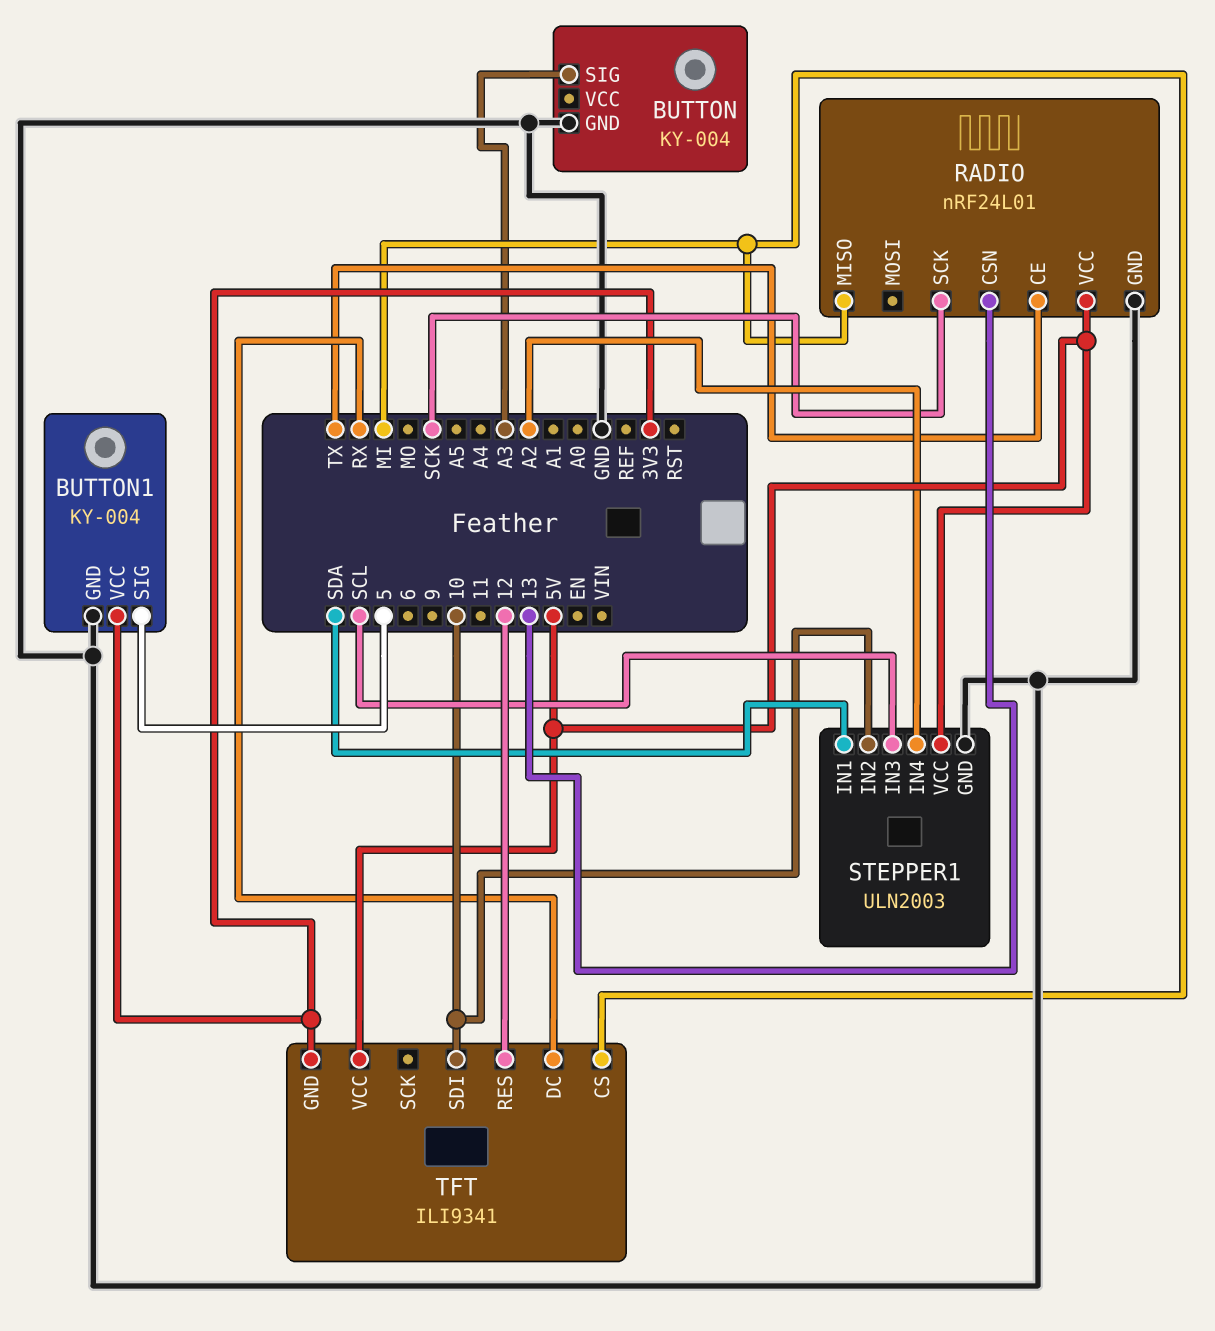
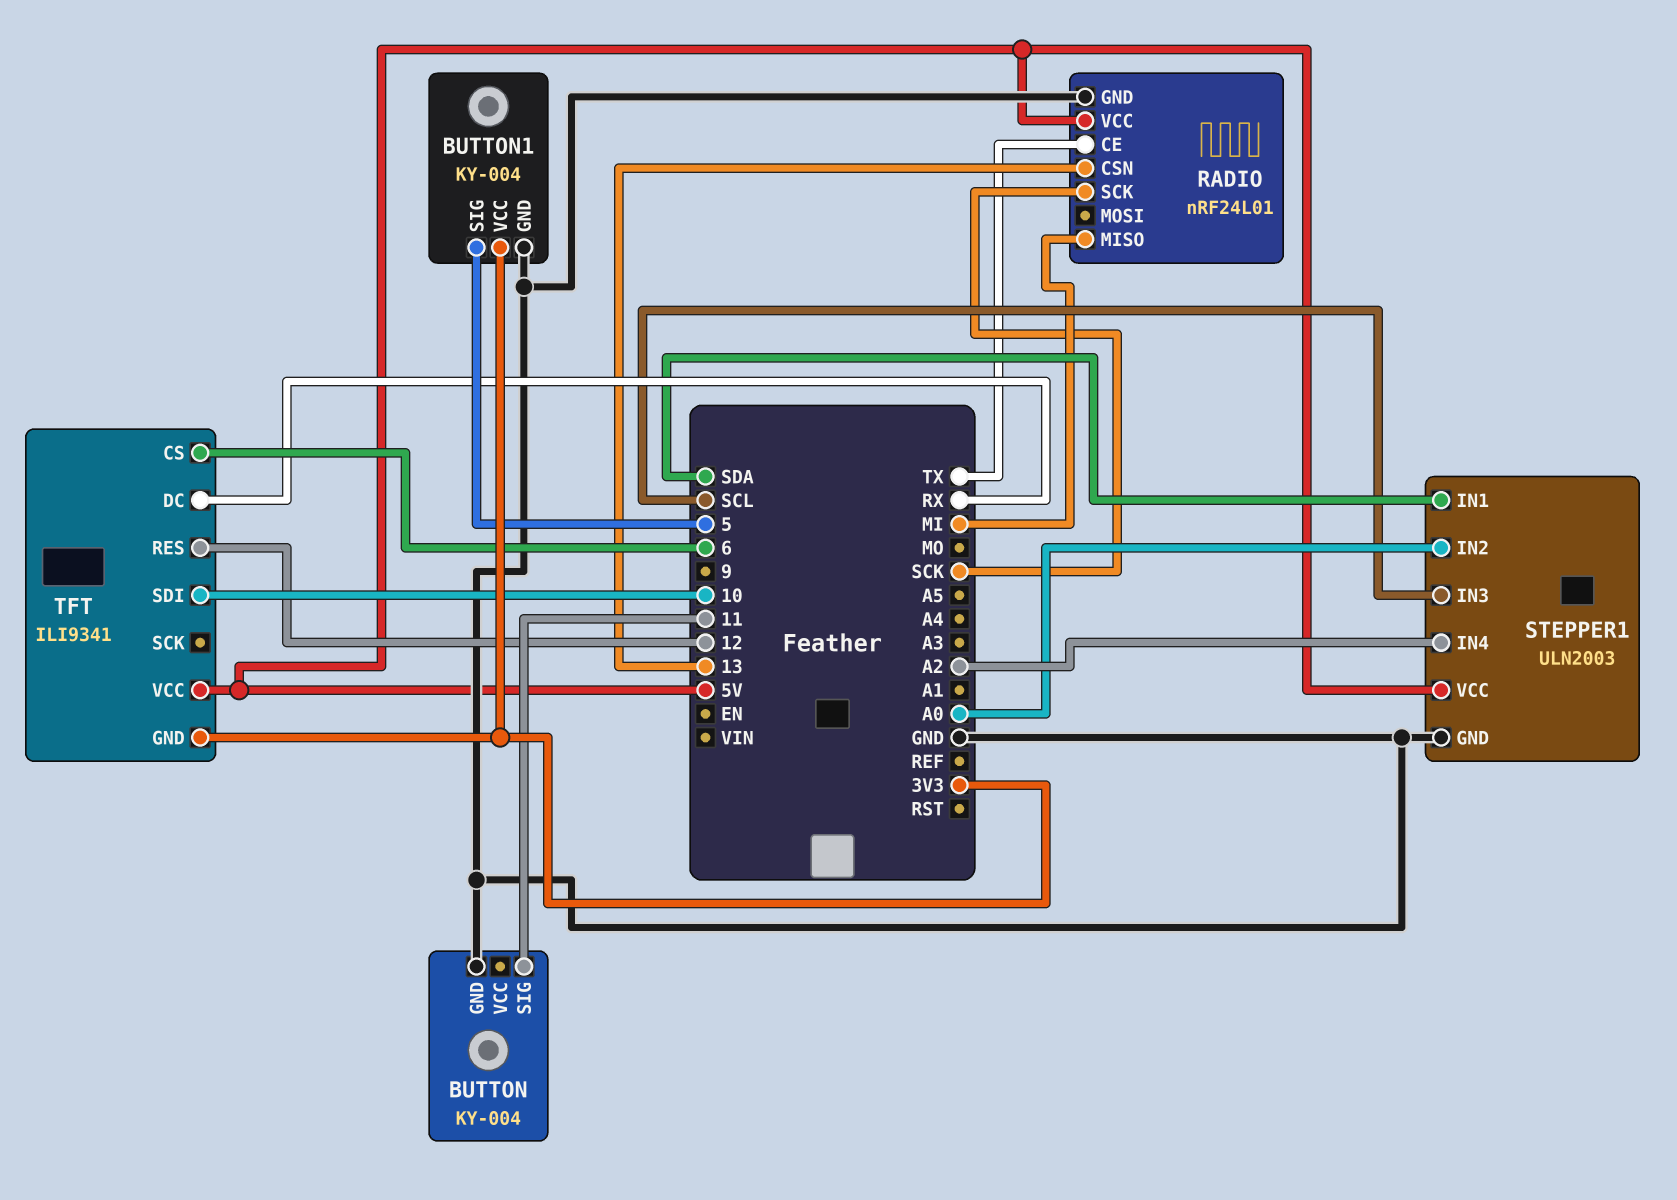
BUTTON pin SIG: A3 -> 11
STEPPER1 pin IN2: 10 -> A0
TFT pin CS: MI -> 6

